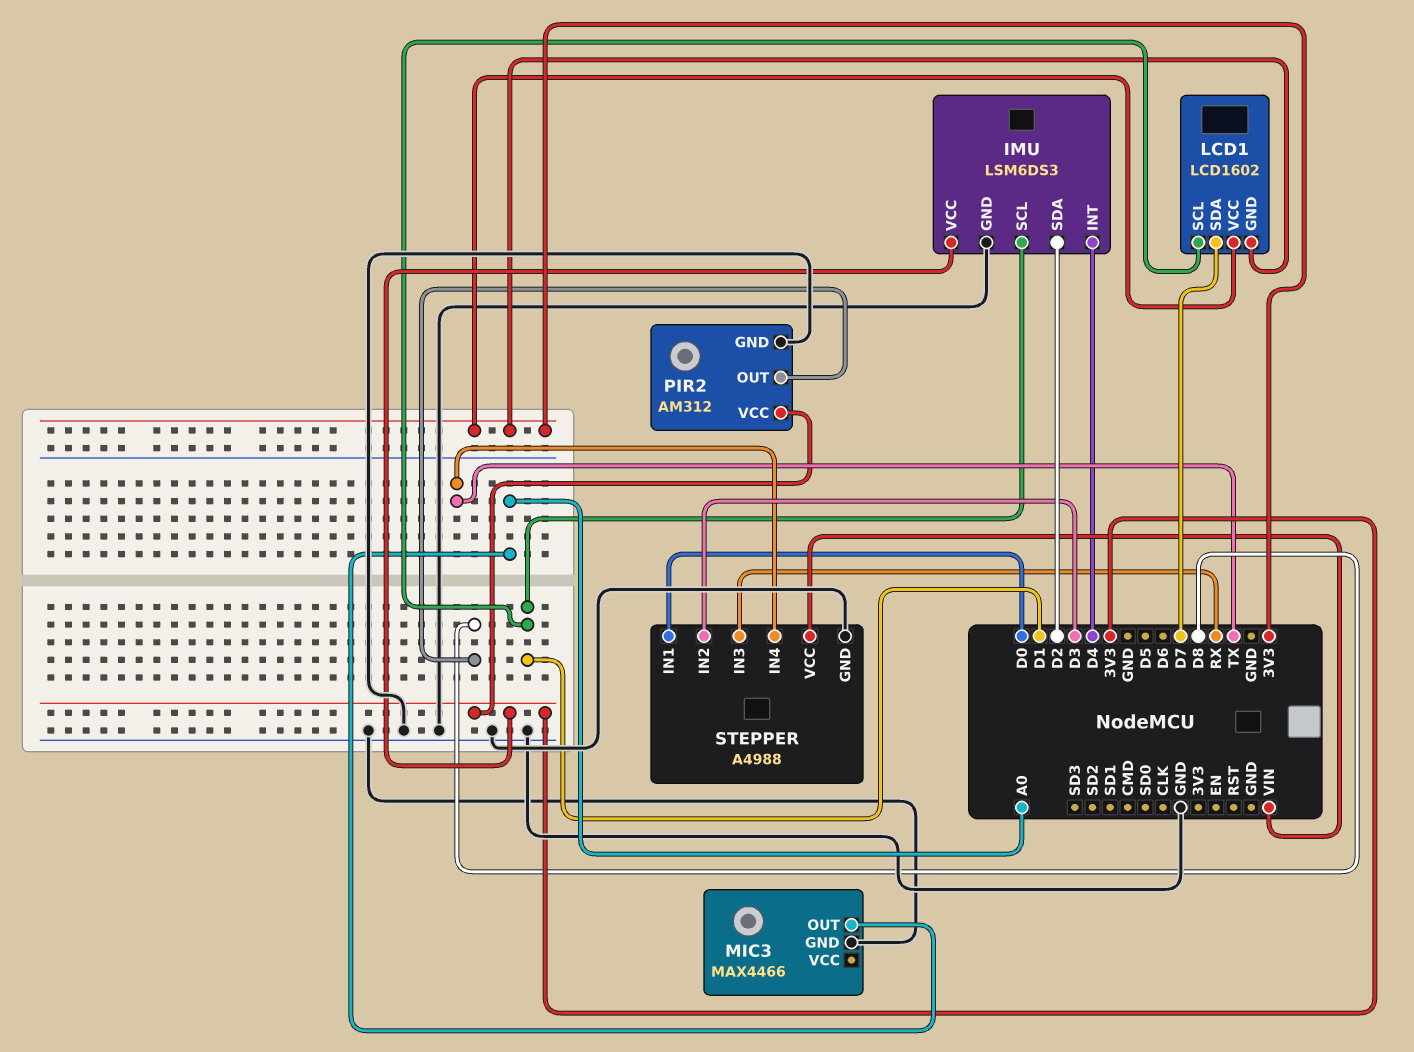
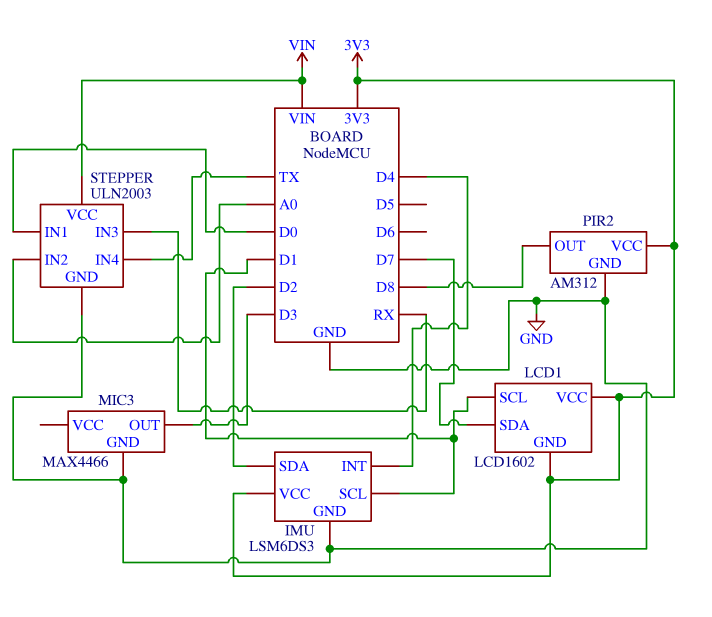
MIC3 pin OUT: A0 -> D3
STEPPER: A4988 -> ULN2003
STEPPER pin IN2: D3 -> A0

